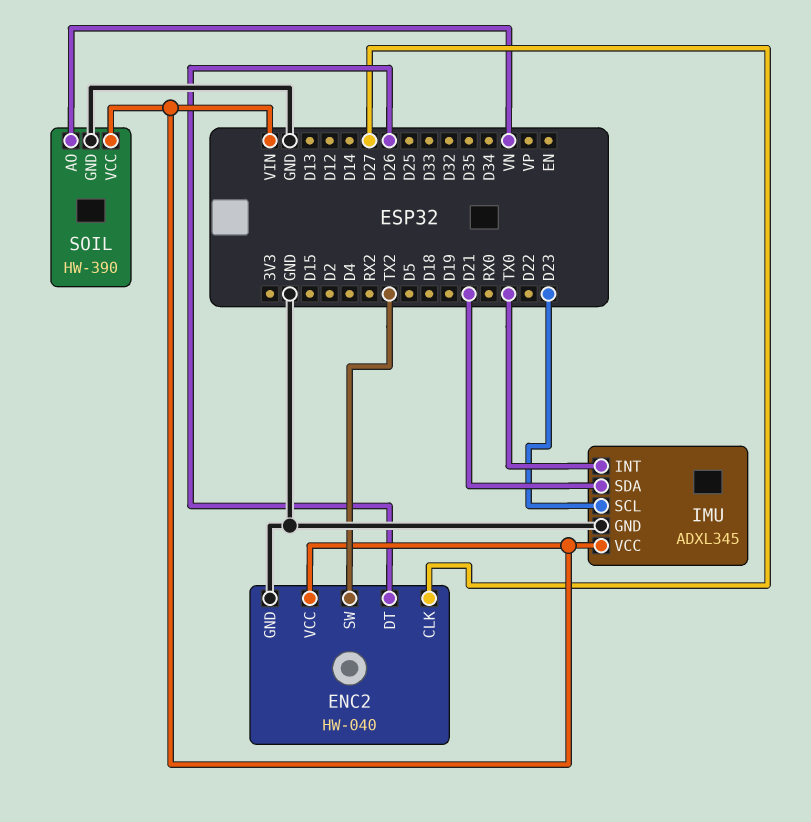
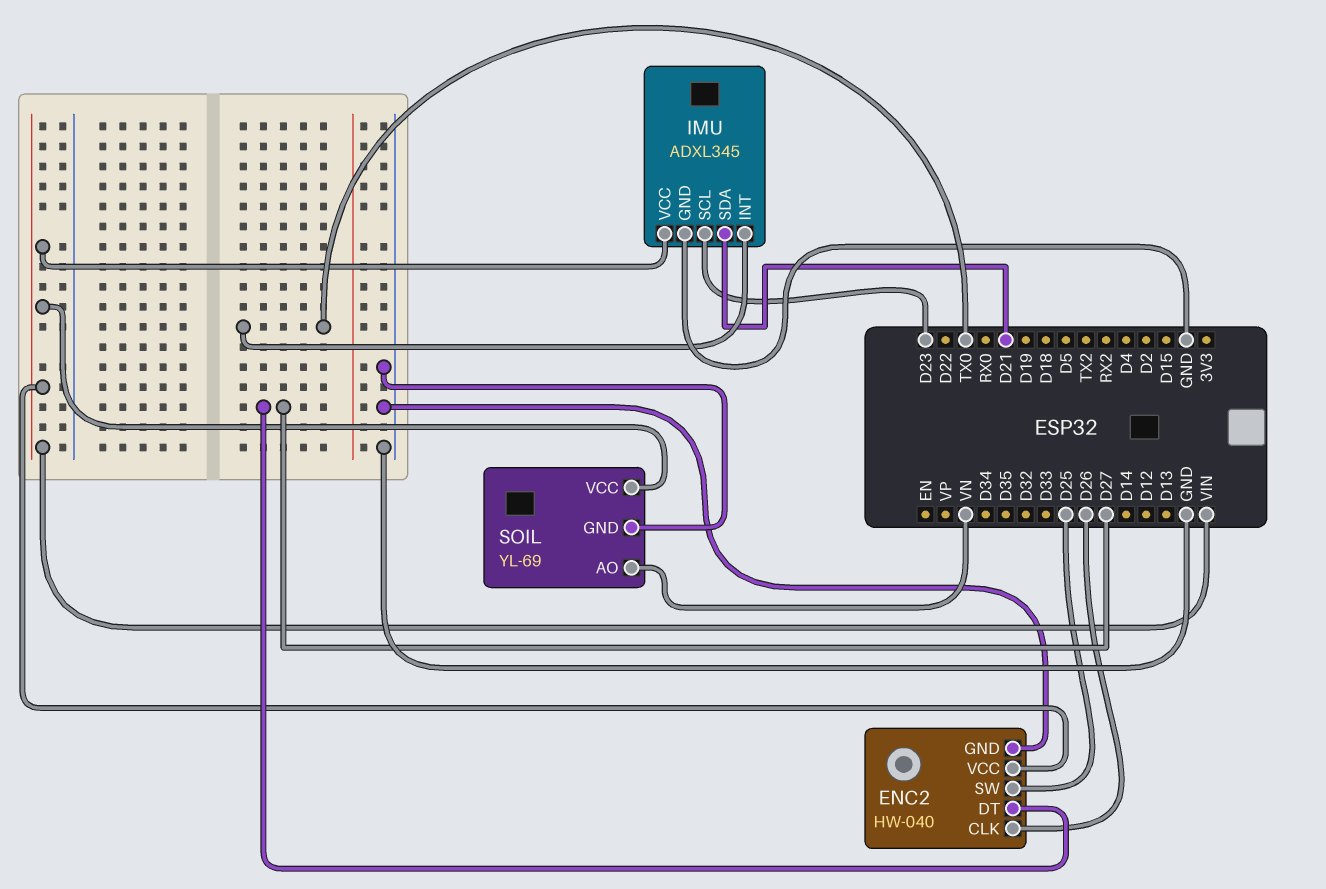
ENC2 pin CLK: D27 -> D26
ENC2 pin DT: D26 -> D27
ENC2 pin SW: TX2 -> D25
SOIL: HW-390 -> YL-69

